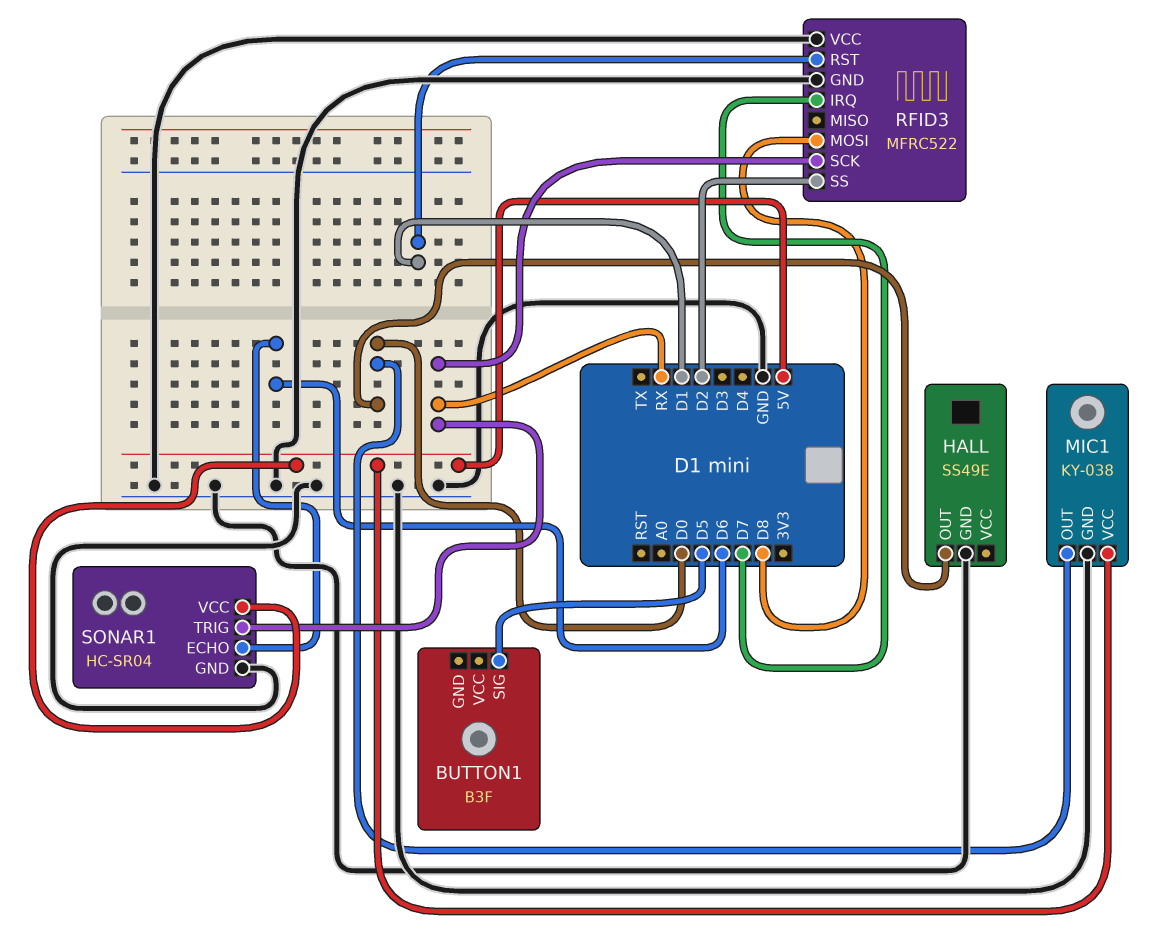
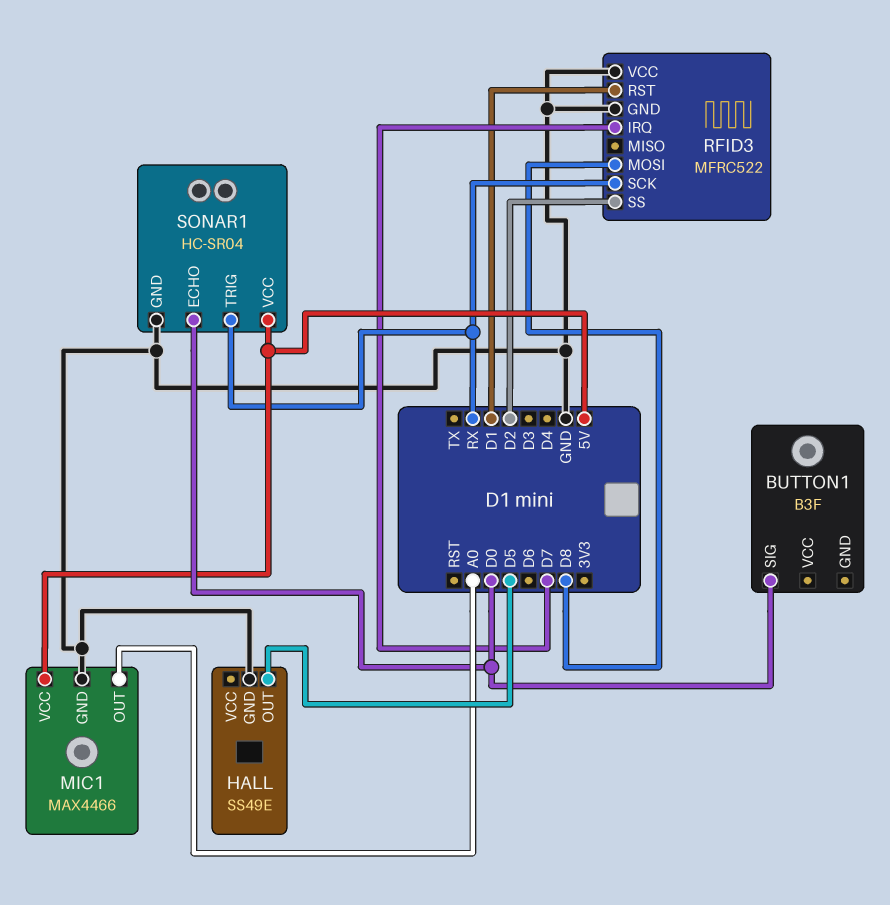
BUTTON1 pin SIG: D5 -> D0
HALL pin OUT: D0 -> D5
MIC1: KY-038 -> MAX4466
MIC1 pin OUT: D0 -> A0
SONAR1 pin ECHO: D6 -> D0

